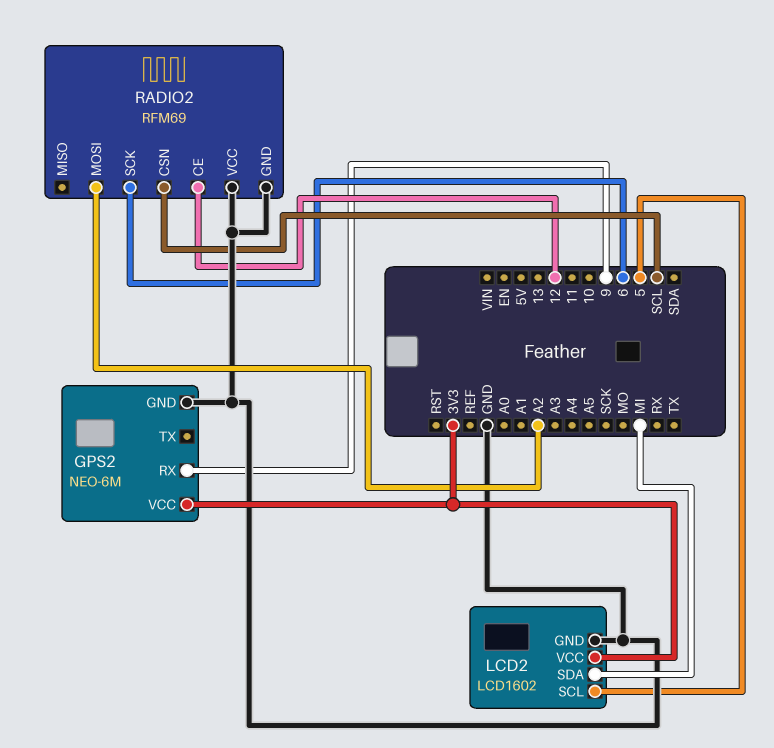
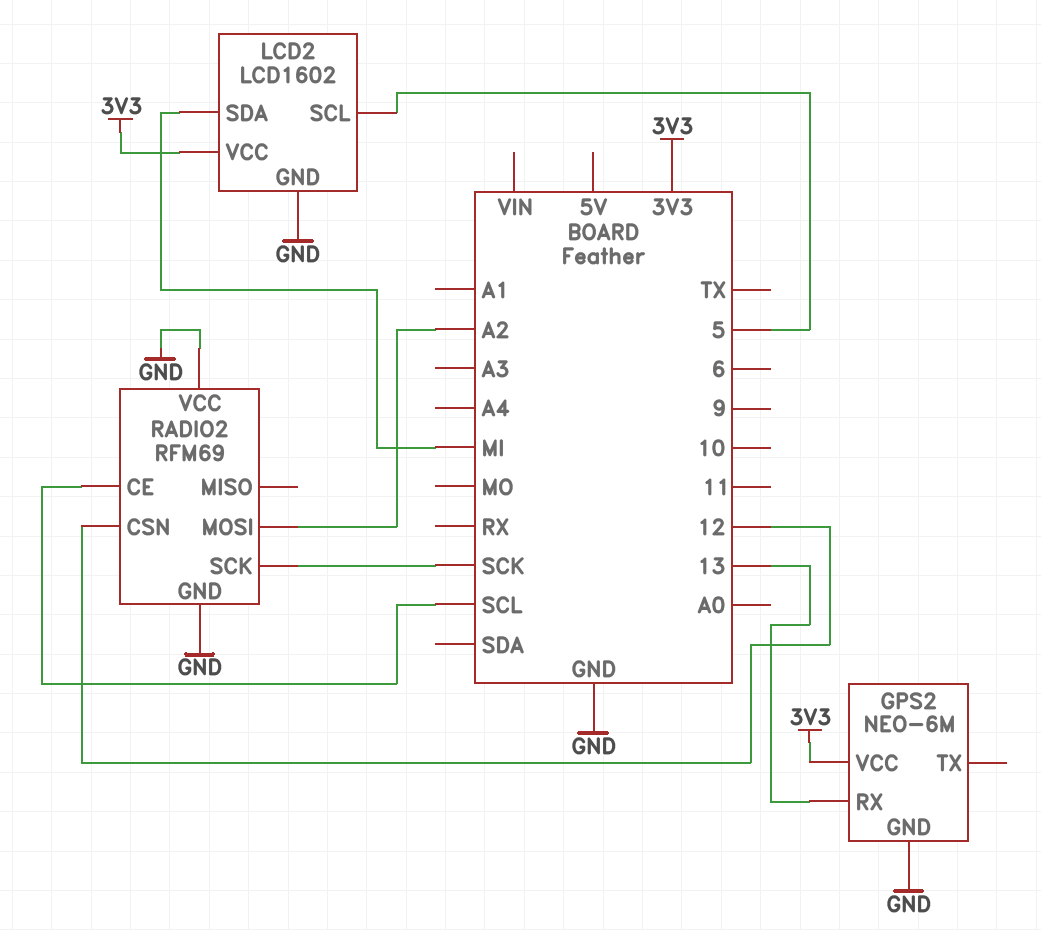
GPS2 pin RX: 9 -> 13
RADIO2 pin CE: 12 -> SCL
RADIO2 pin CSN: SCL -> 12
RADIO2 pin SCK: 6 -> SCK

